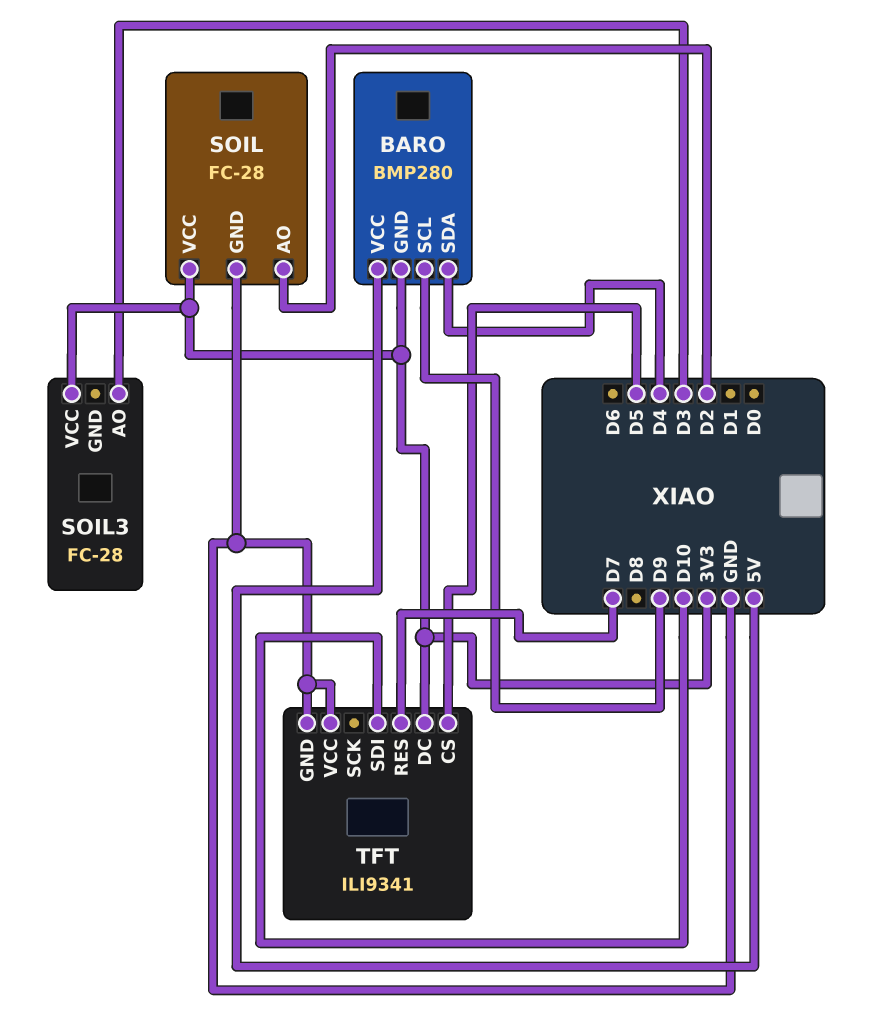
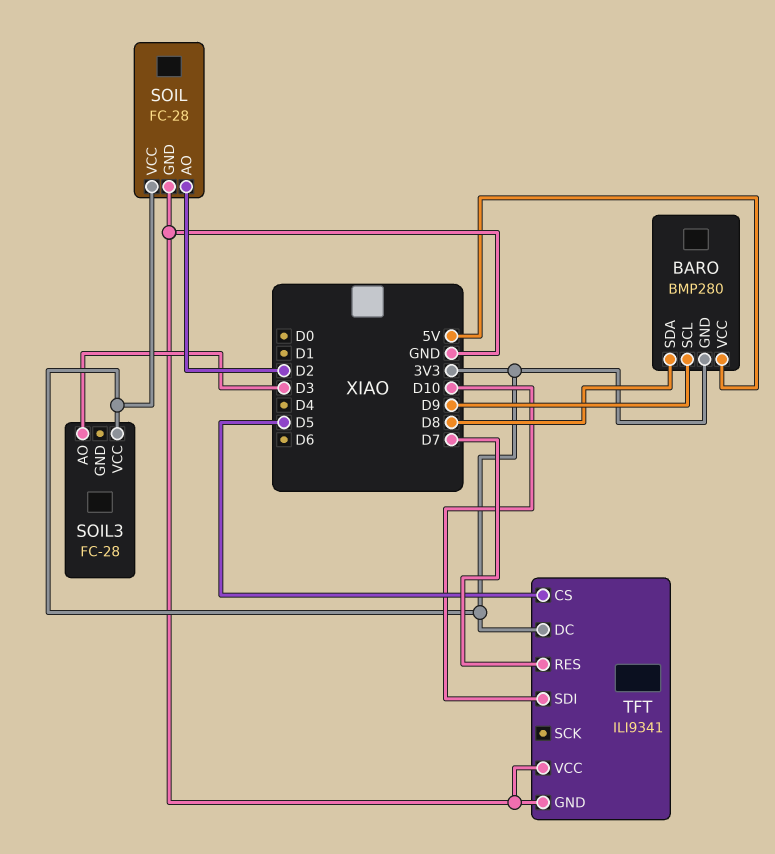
BARO pin SDA: D4 -> D8

